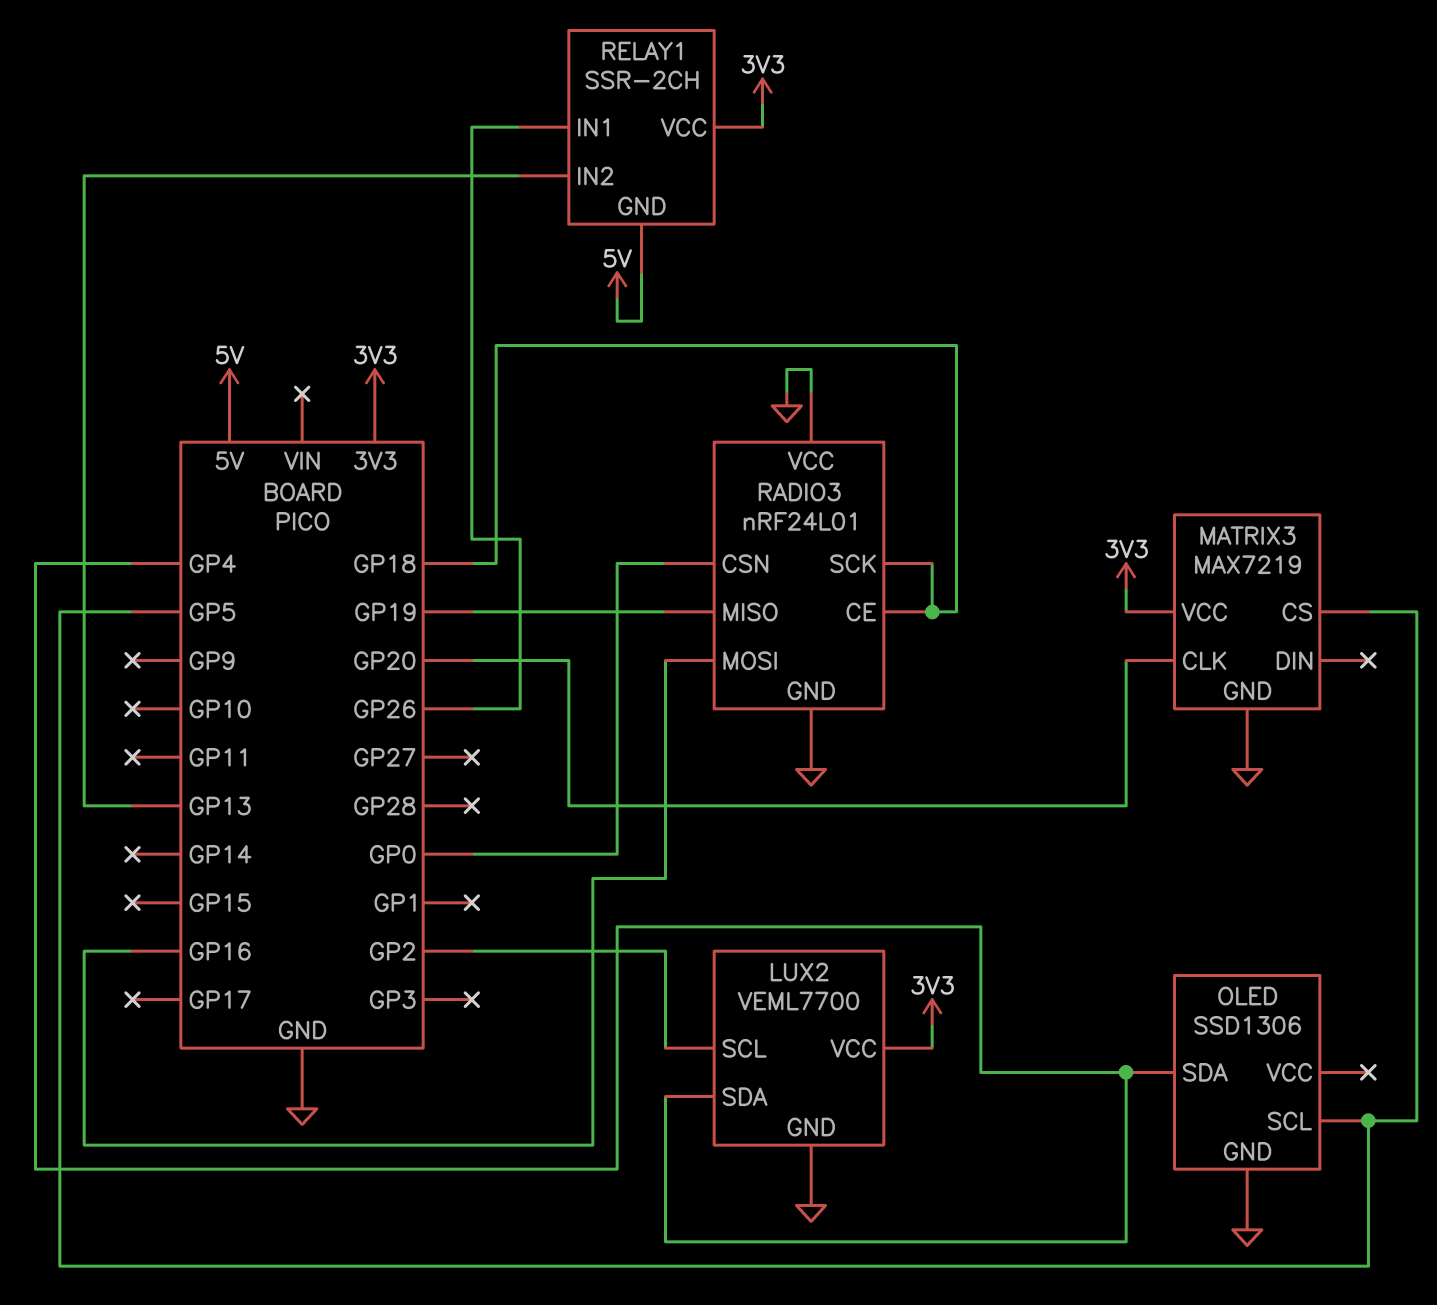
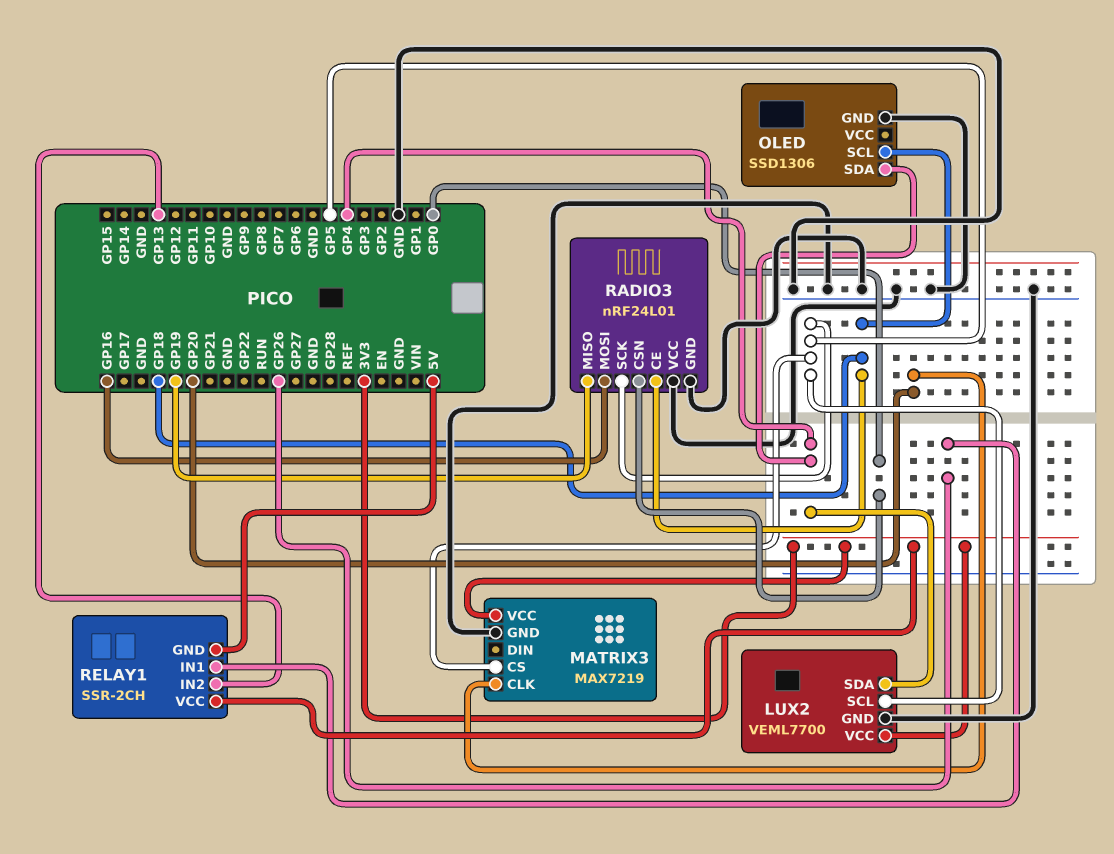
LUX2 pin SCL: GP2 -> GP5
OLED pin SCL: GP5 -> GP18
RADIO3 pin SCK: GP18 -> GP5

